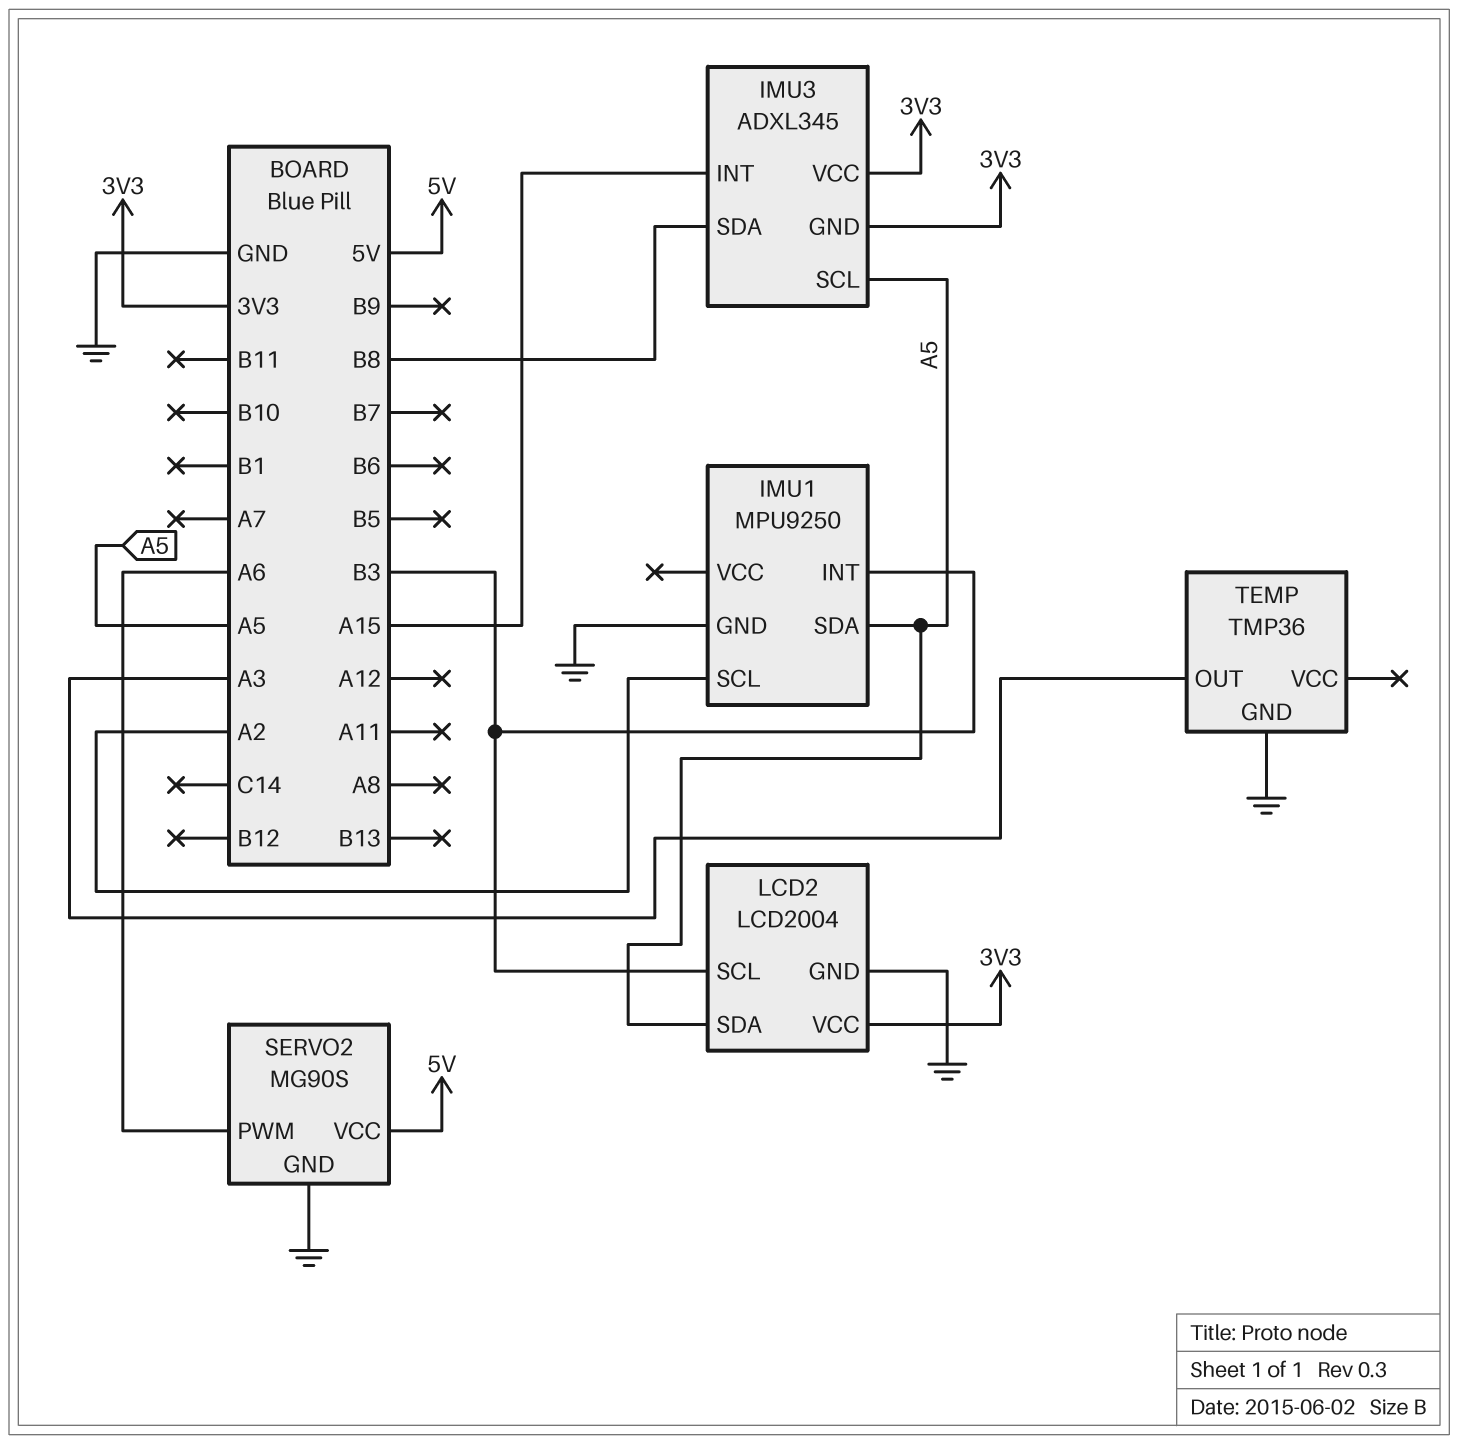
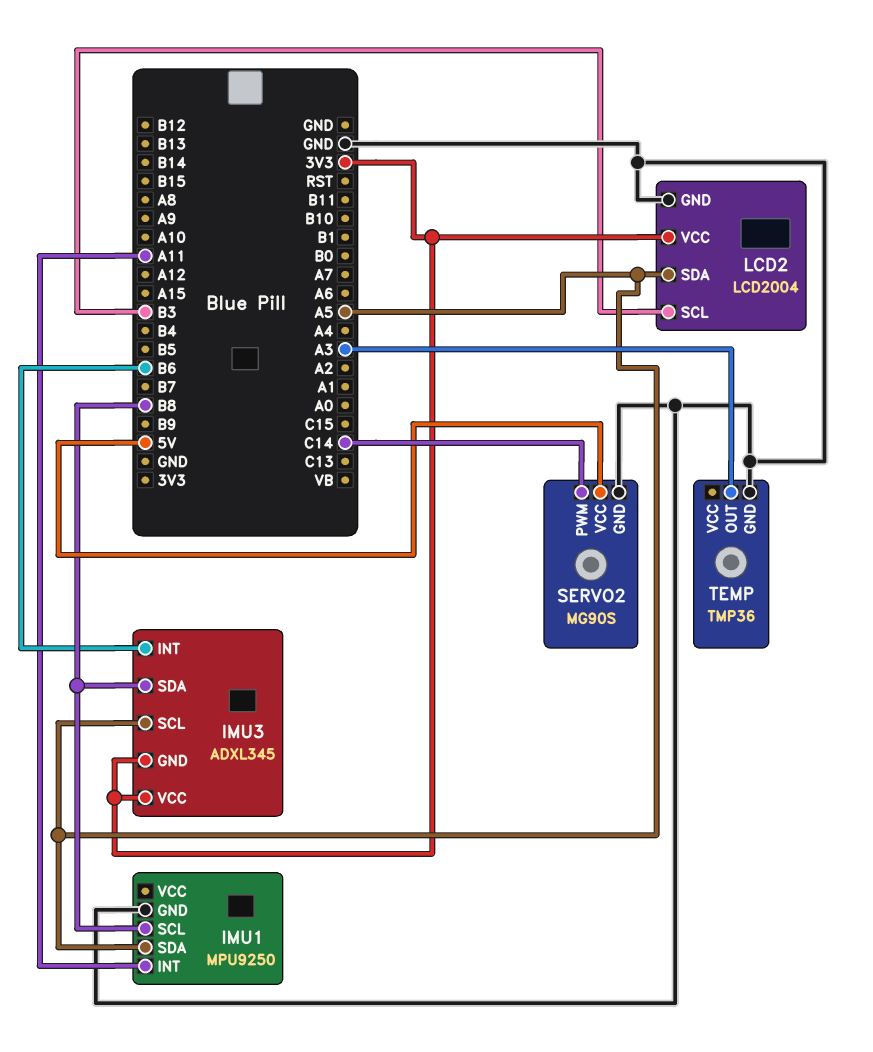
IMU1 pin INT: B3 -> A11
IMU1 pin SCL: A2 -> B8
IMU3 pin INT: A15 -> B6
SERVO2 pin PWM: A6 -> C14

